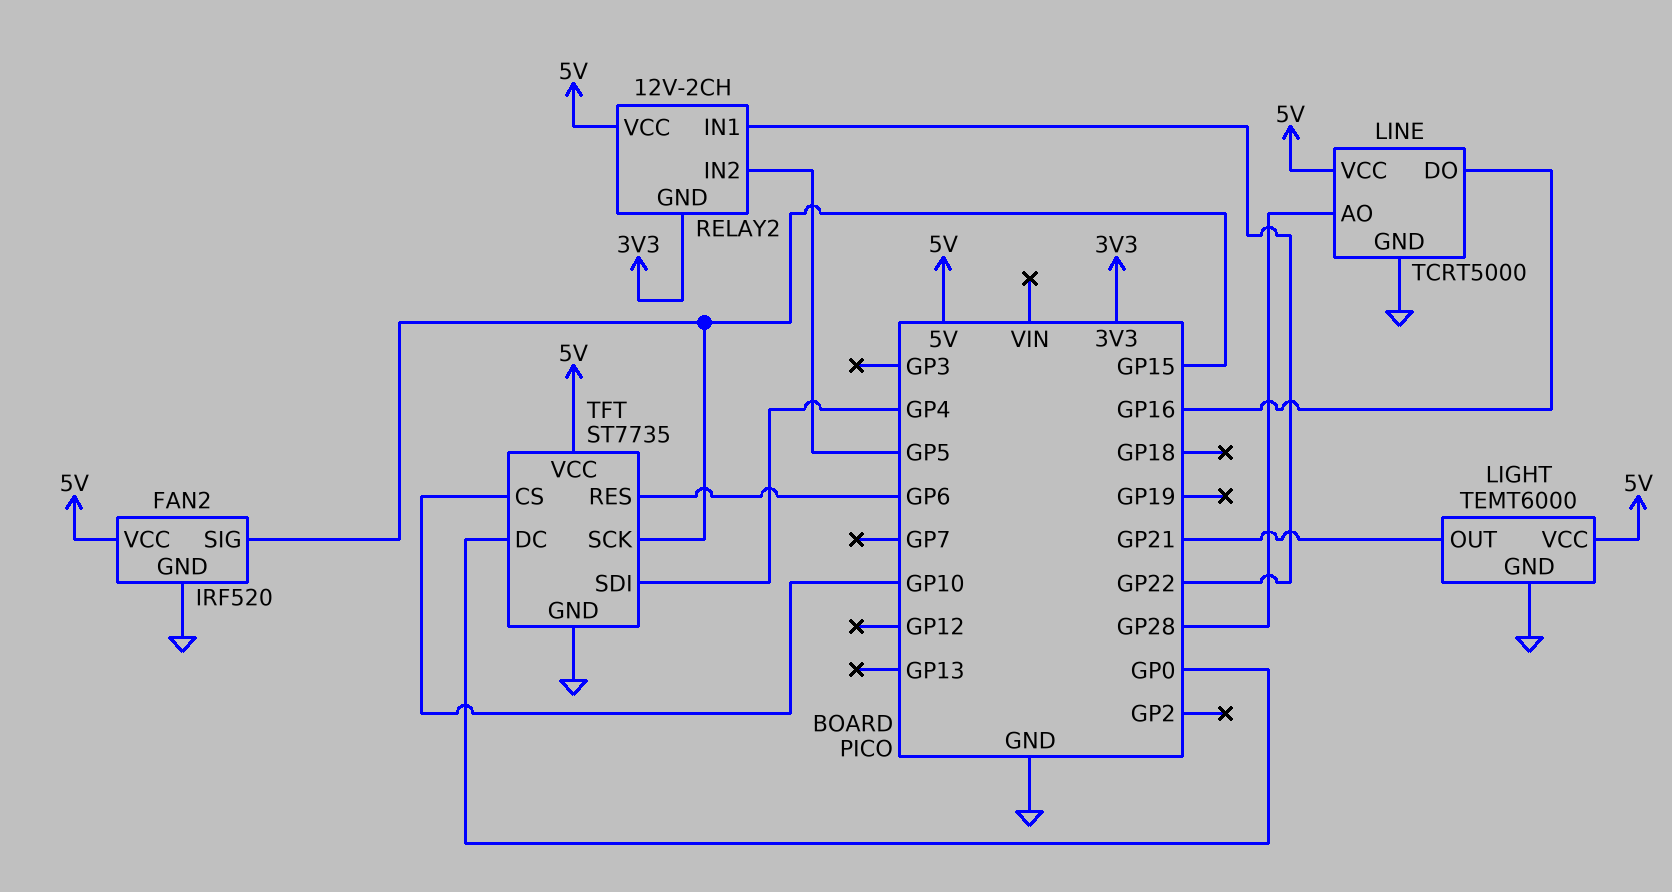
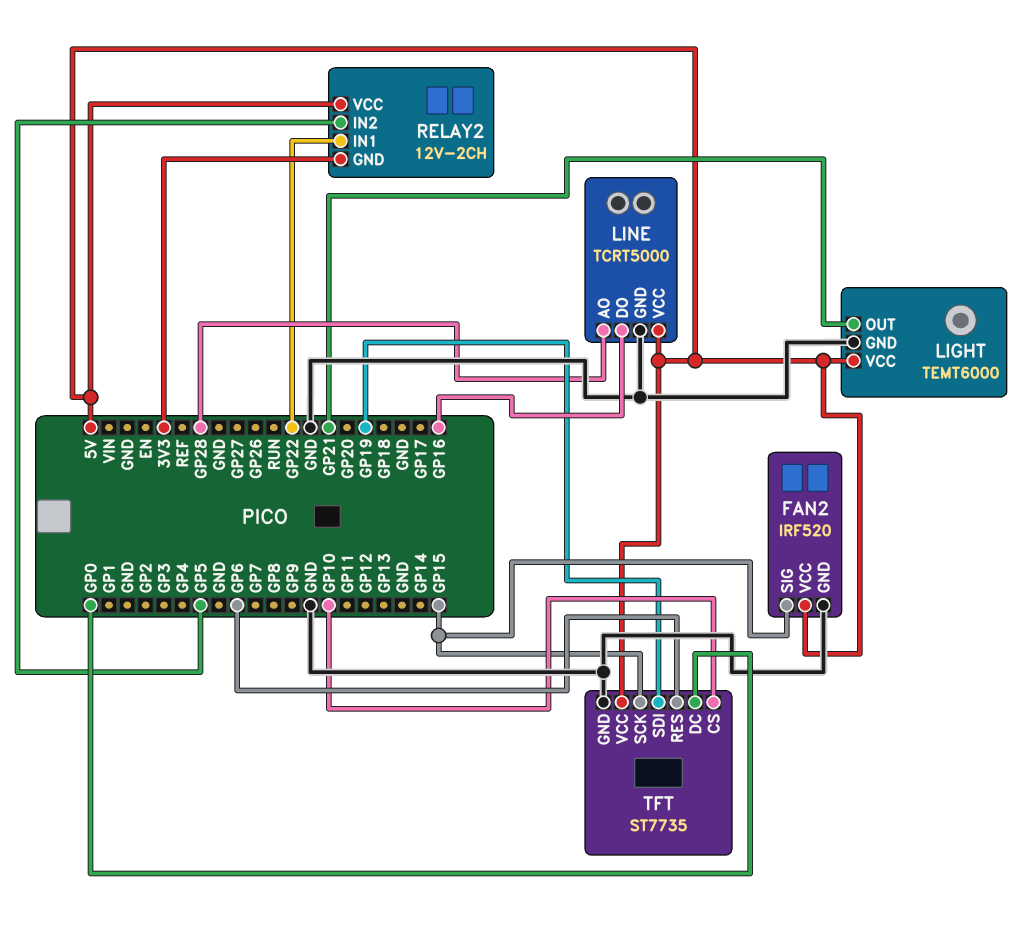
TFT pin SDI: GP4 -> GP19

